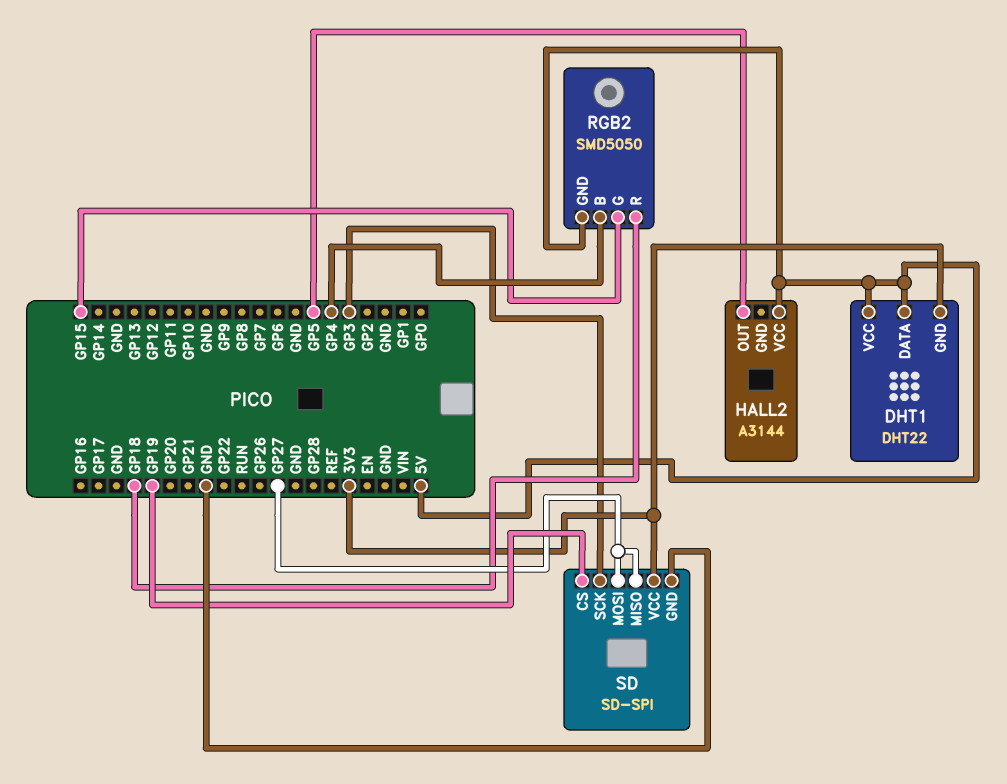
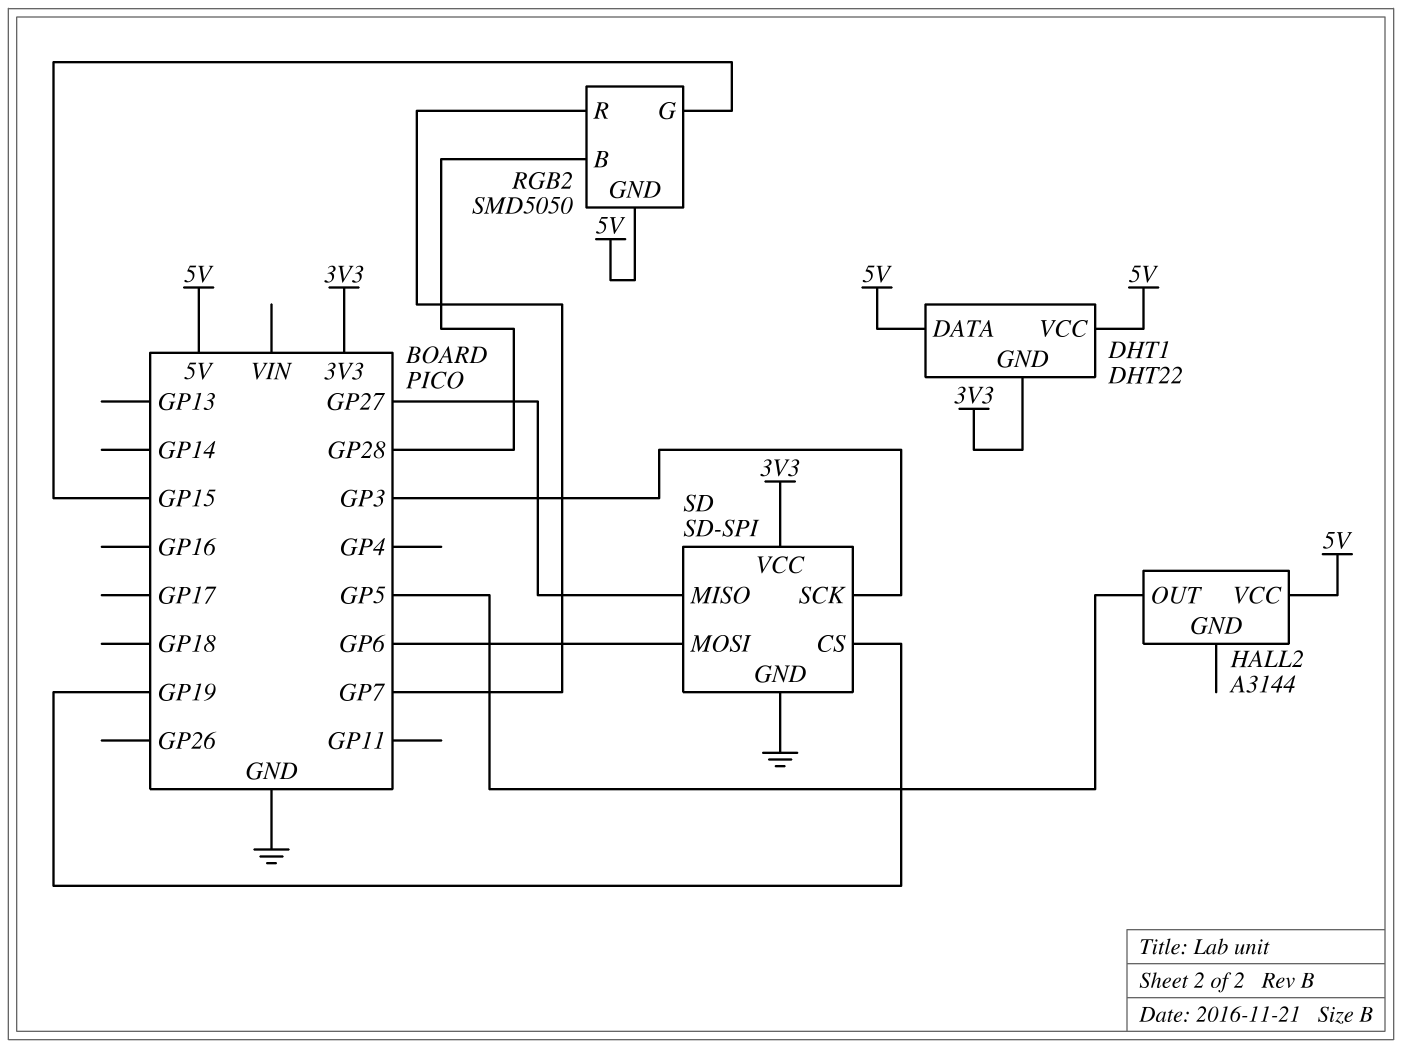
RGB2 pin B: GP4 -> GP28
RGB2 pin R: GP18 -> GP7
SD pin MOSI: GP27 -> GP6

